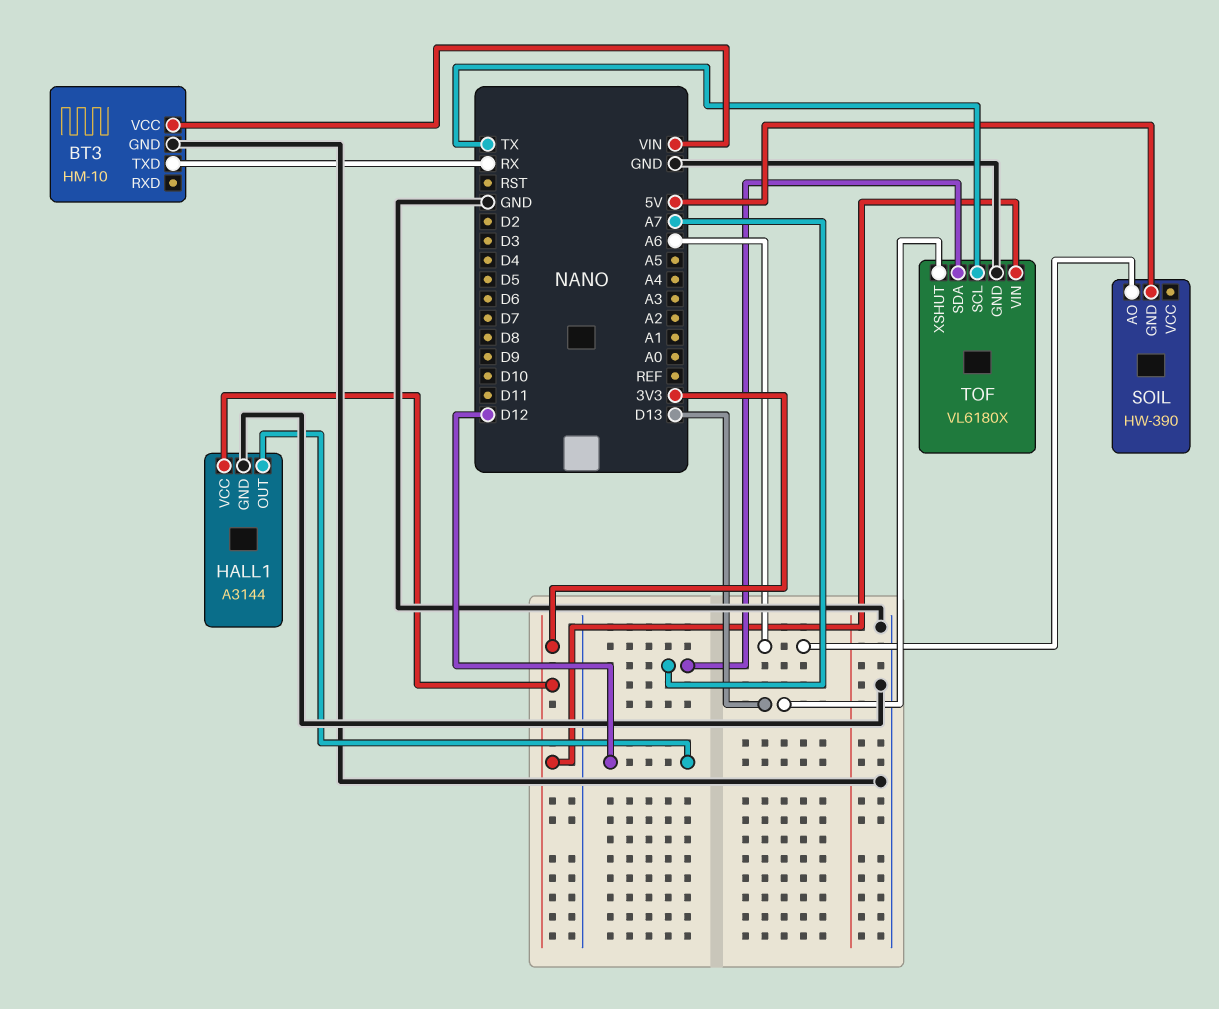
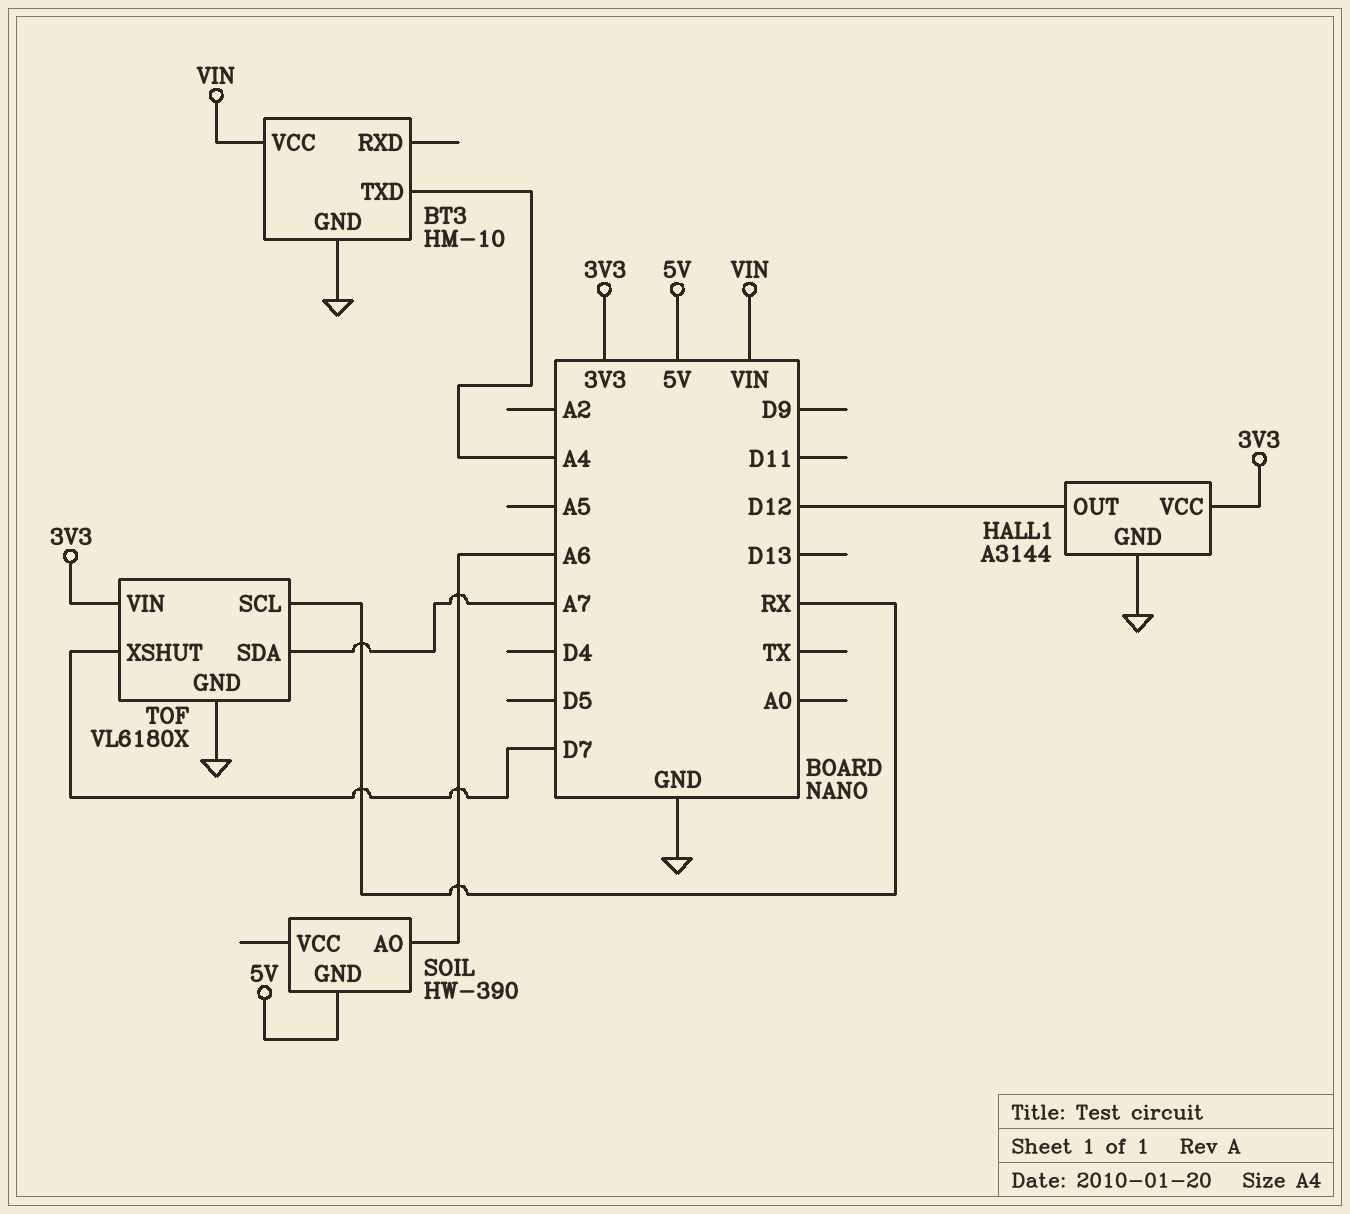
BT3 pin TXD: RX -> A4
TOF pin SCL: TX -> RX
TOF pin XSHUT: D13 -> D7

